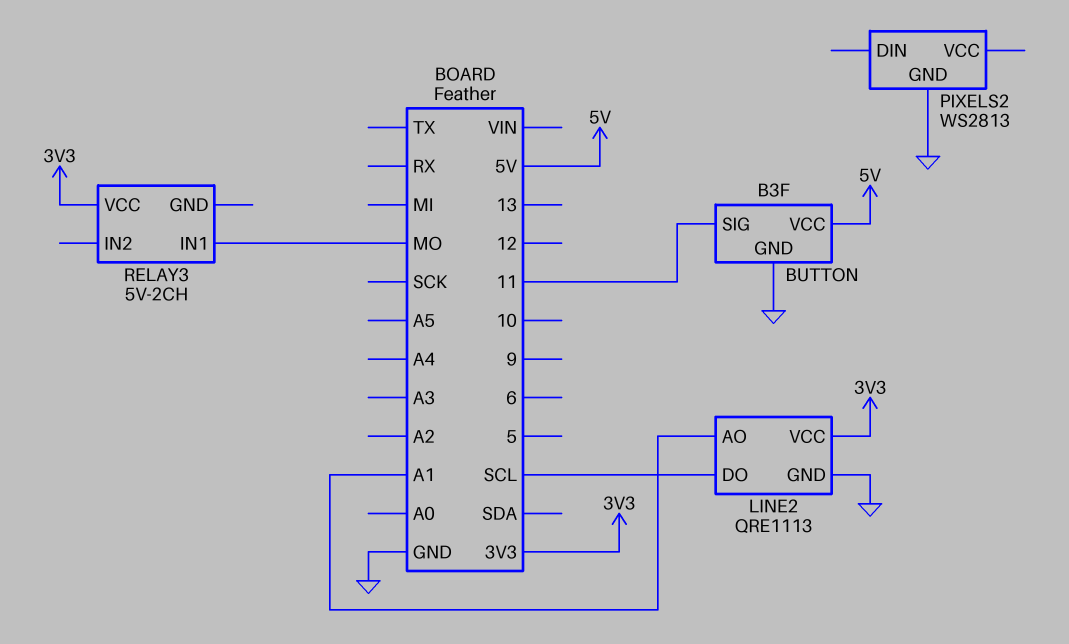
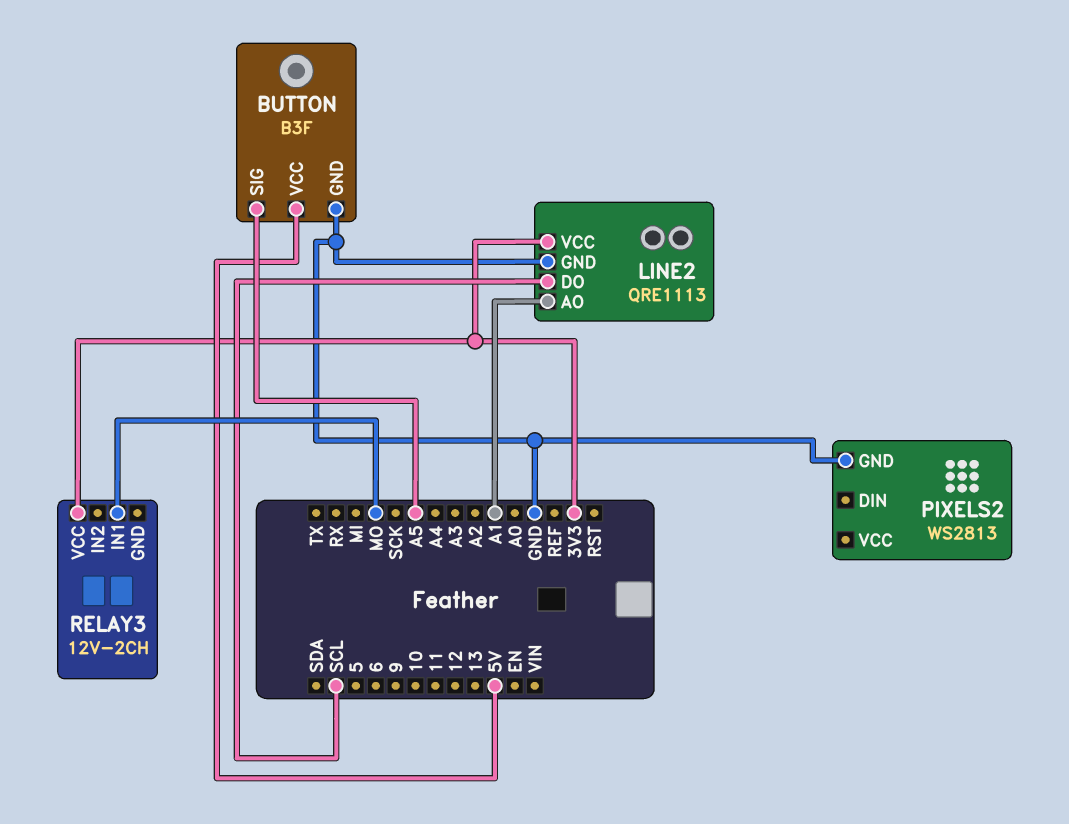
BUTTON pin SIG: 11 -> A5
RELAY3: 5V-2CH -> 12V-2CH

